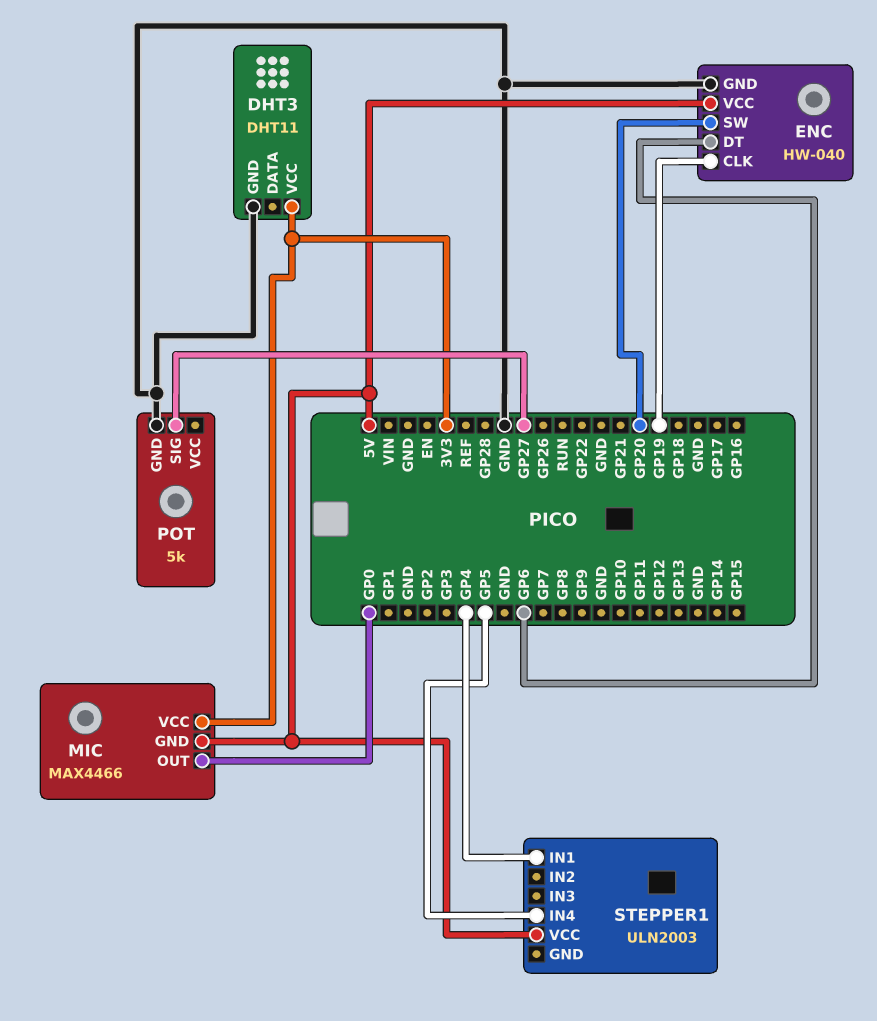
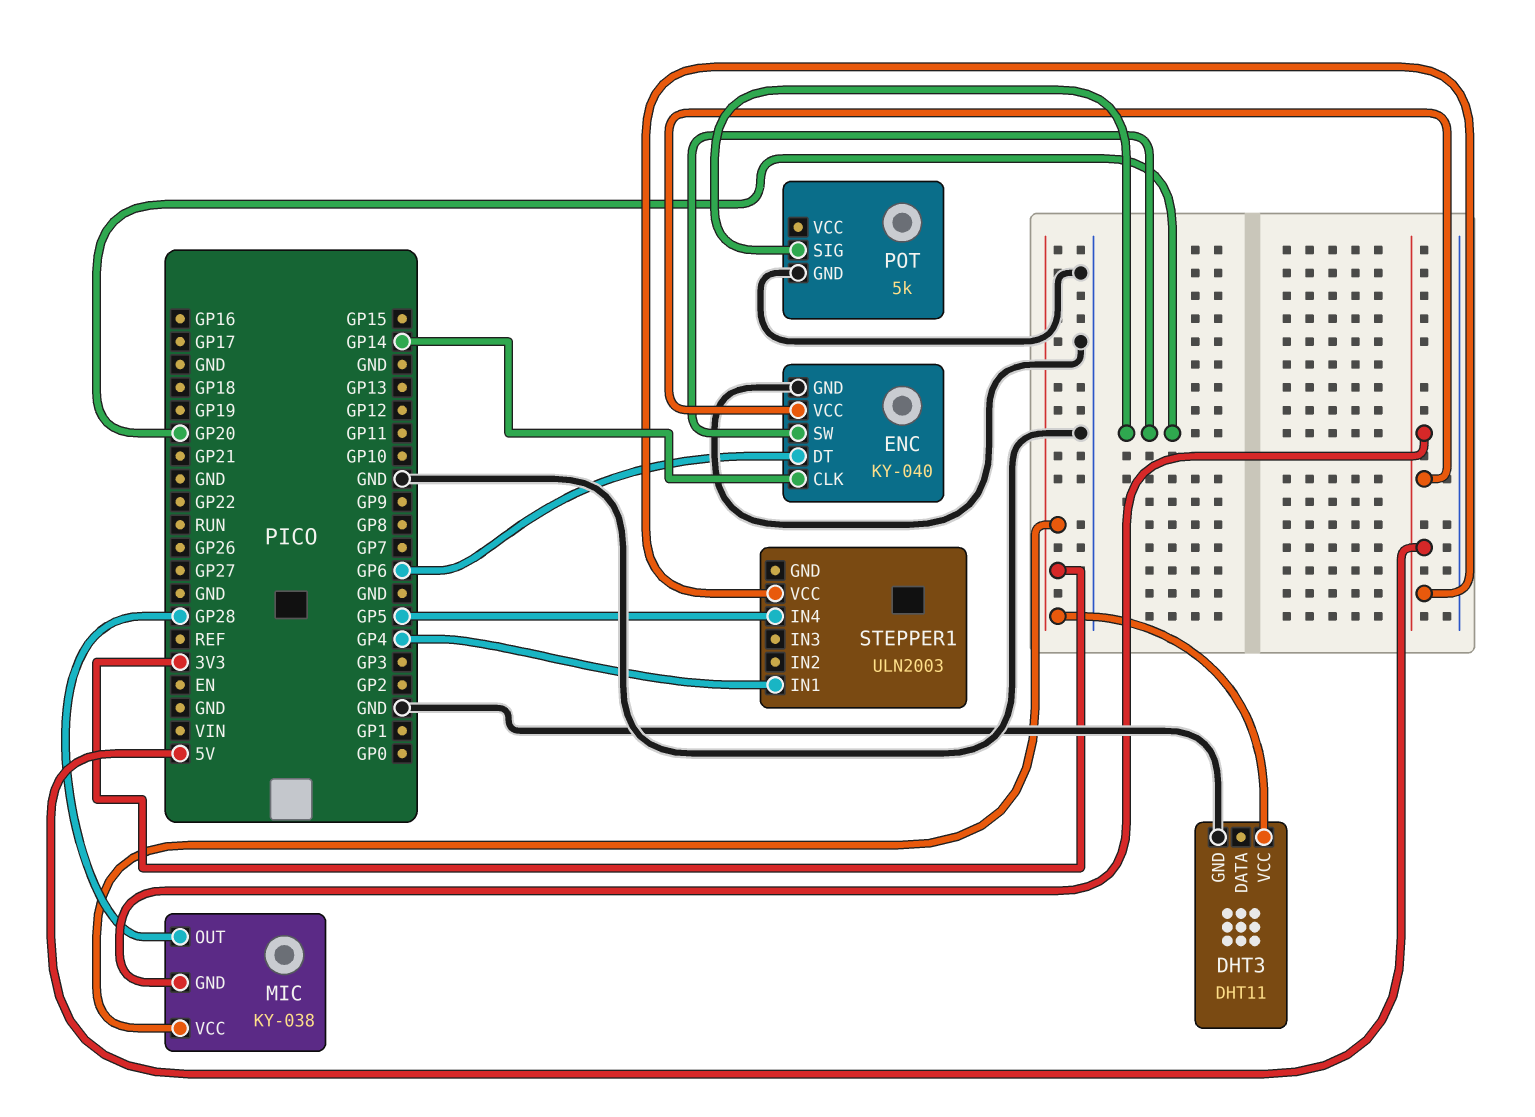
ENC: HW-040 -> KY-040
ENC pin CLK: GP19 -> GP14
MIC: MAX4466 -> KY-038
MIC pin OUT: GP0 -> GP28
POT pin SIG: GP27 -> GP20

